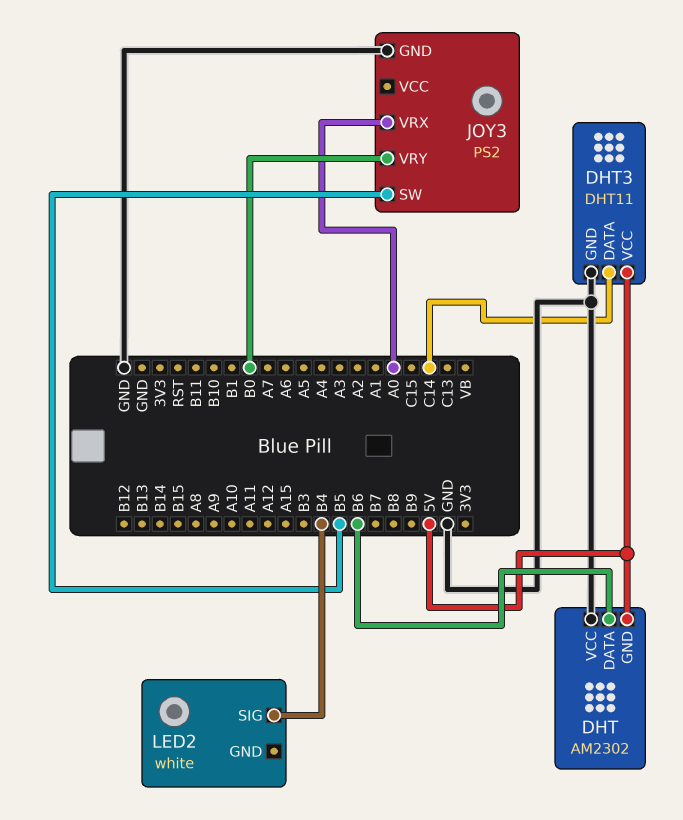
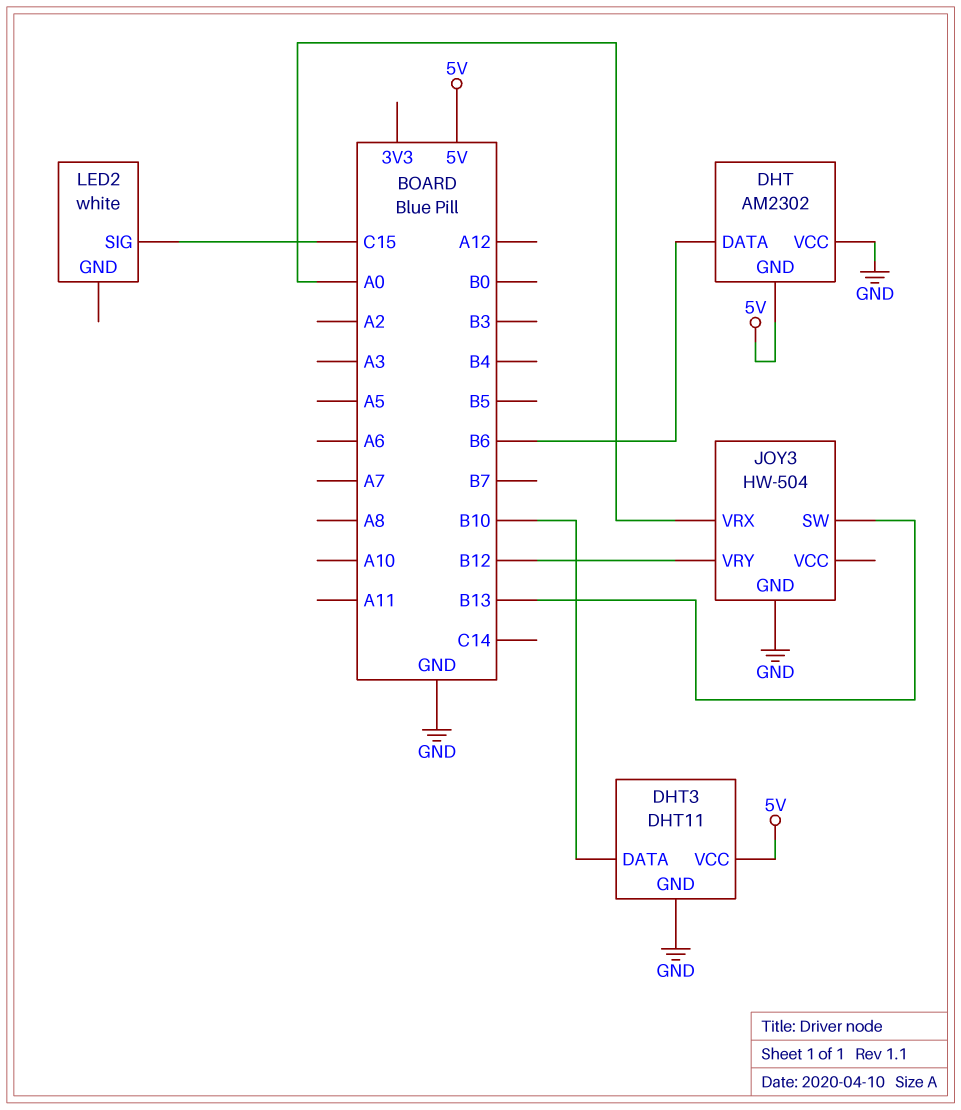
DHT3 pin DATA: C14 -> B10
JOY3: PS2 -> HW-504
JOY3 pin SW: B5 -> B13
JOY3 pin VRY: B0 -> B12
LED2 pin SIG: B4 -> C15

